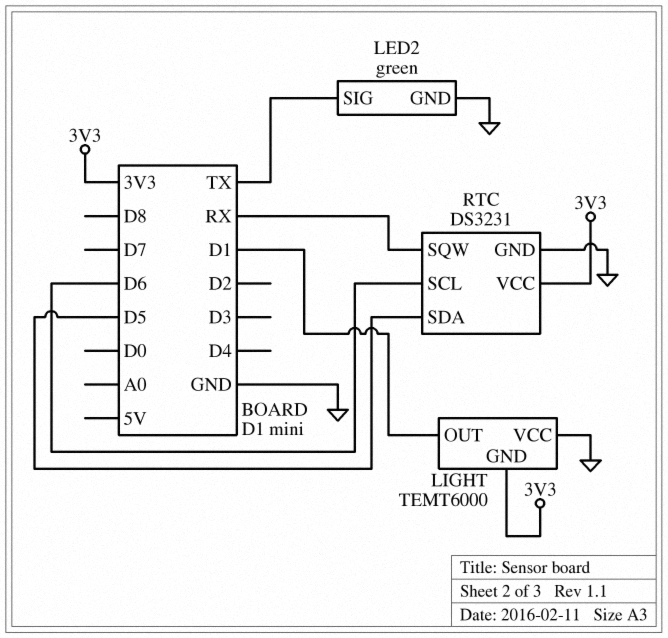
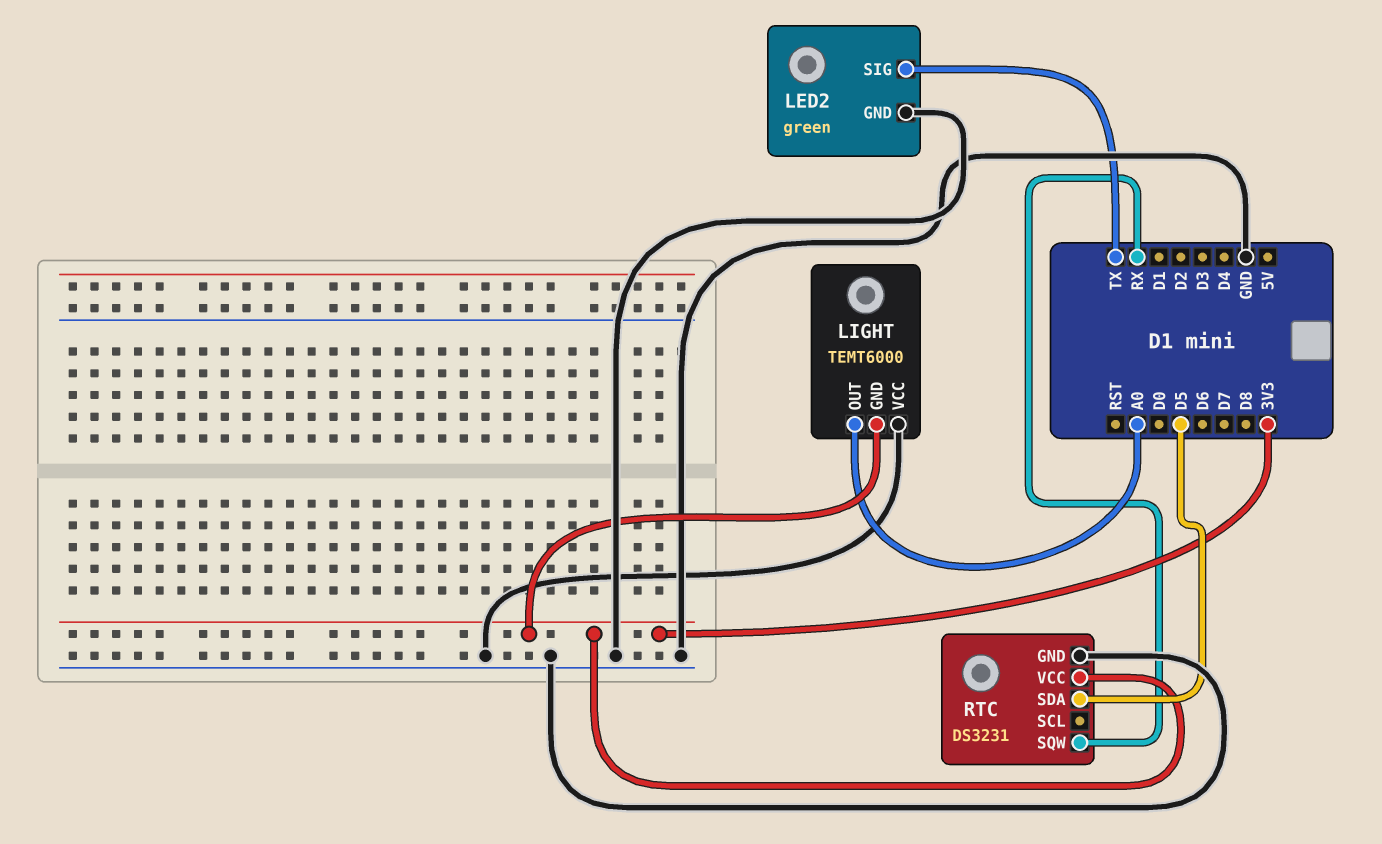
LIGHT pin OUT: D1 -> A0
RTC pin SCL: D6 -> none

